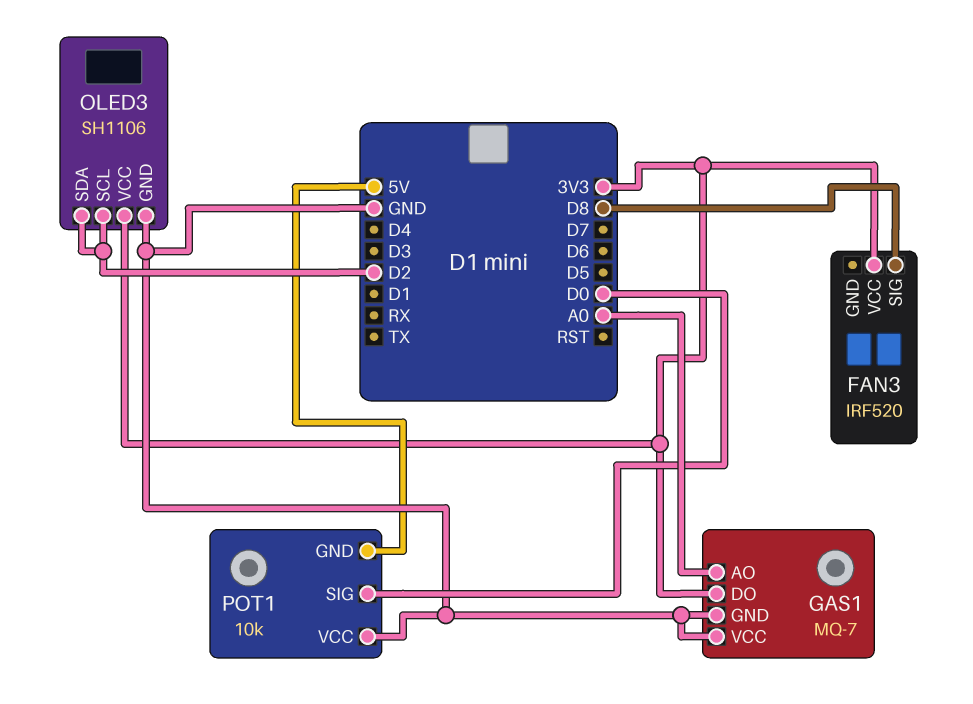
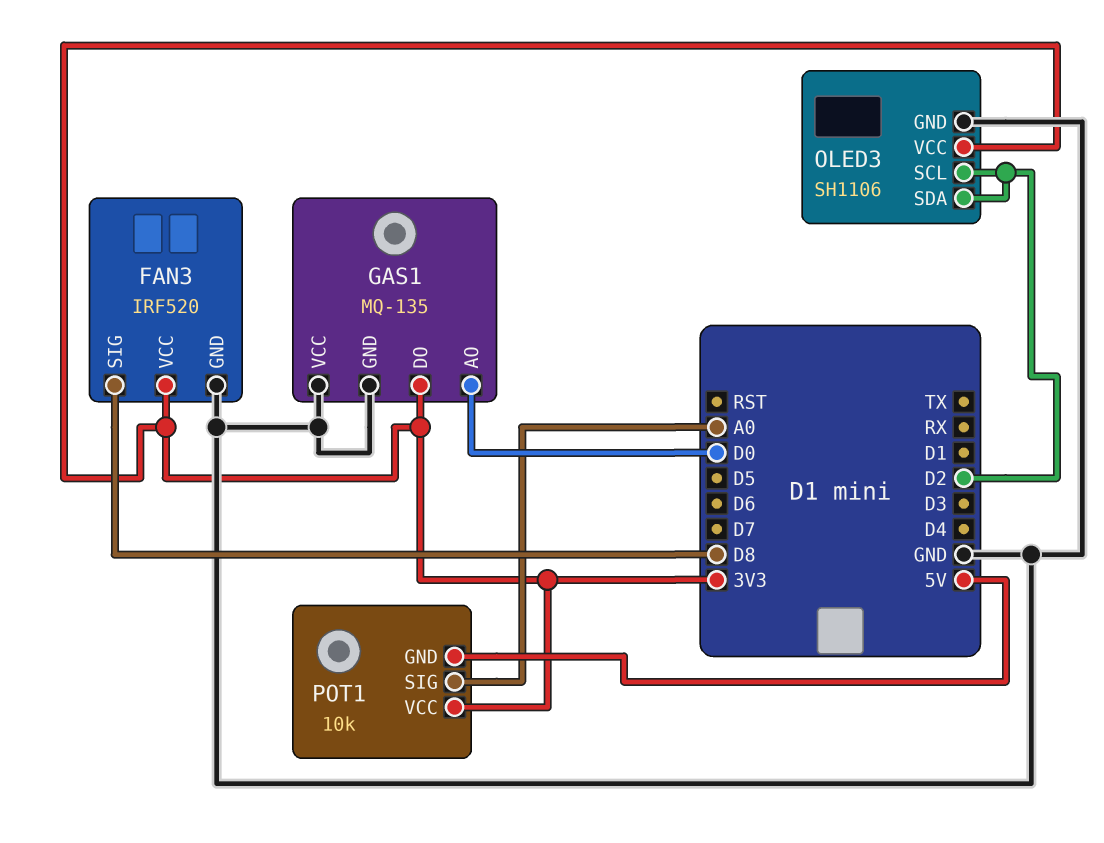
FAN3 pin GND: none -> GND
GAS1: MQ-7 -> MQ-135
GAS1 pin AO: A0 -> D0
POT1 pin SIG: D0 -> A0
POT1 pin VCC: GND -> 3V3

